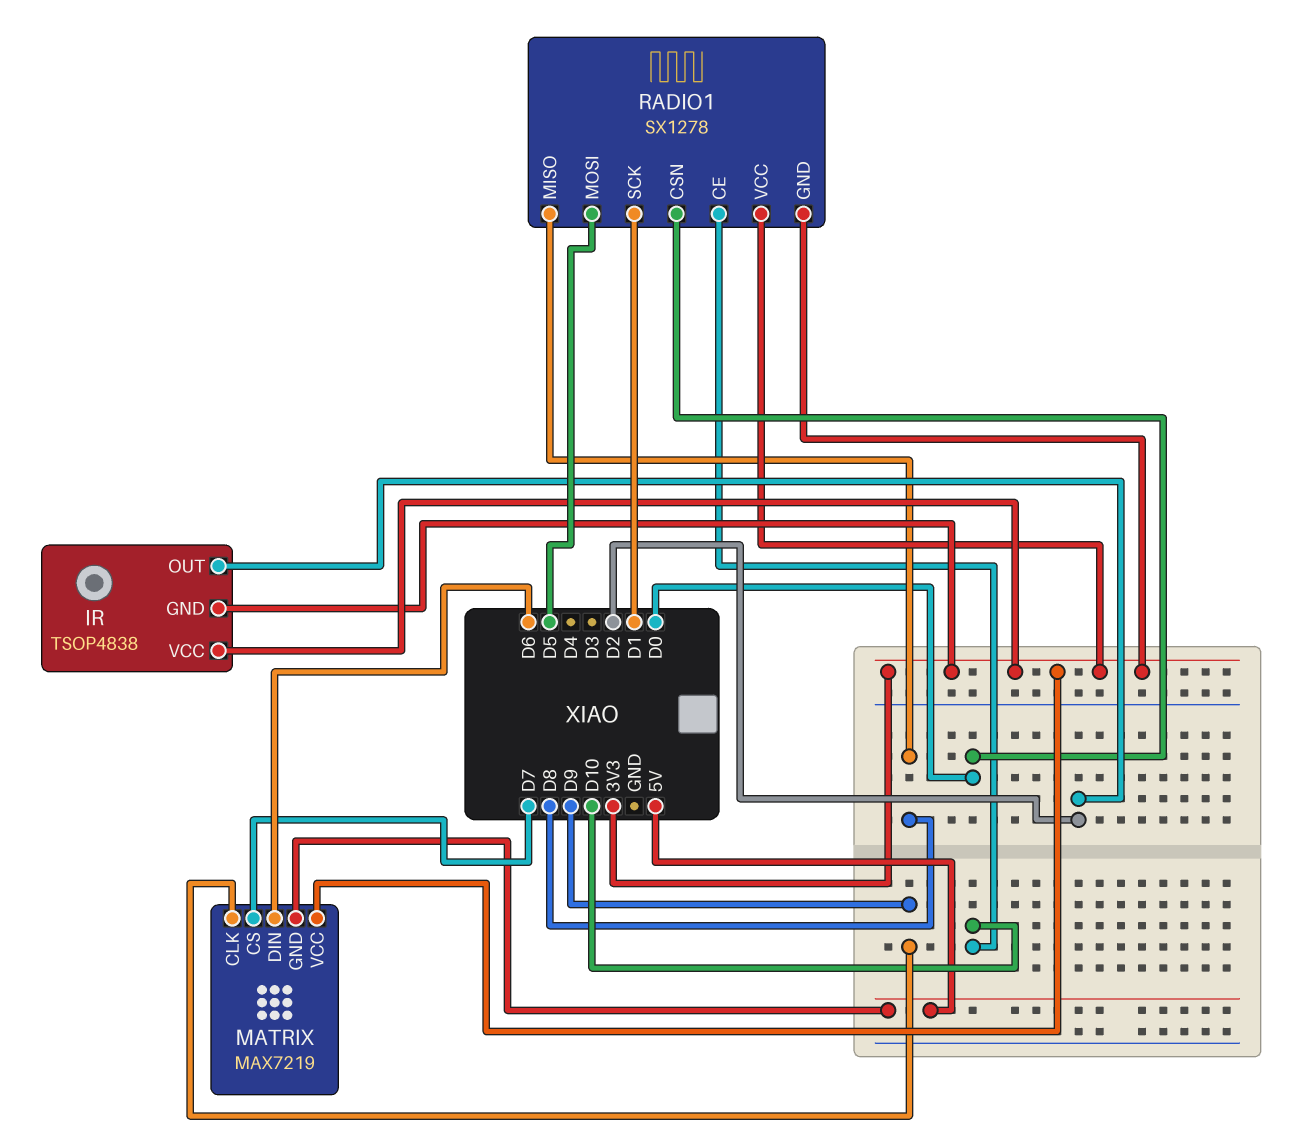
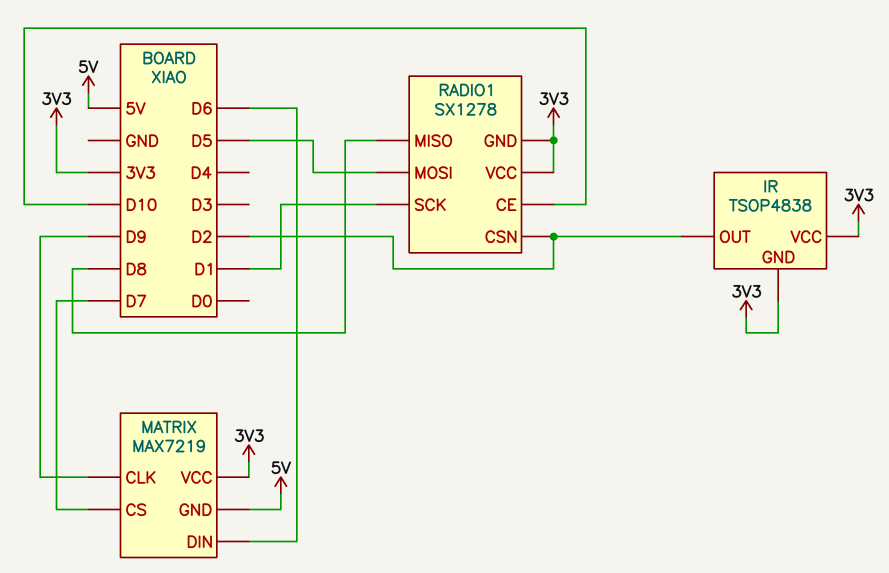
RADIO1 pin CSN: D0 -> D2

